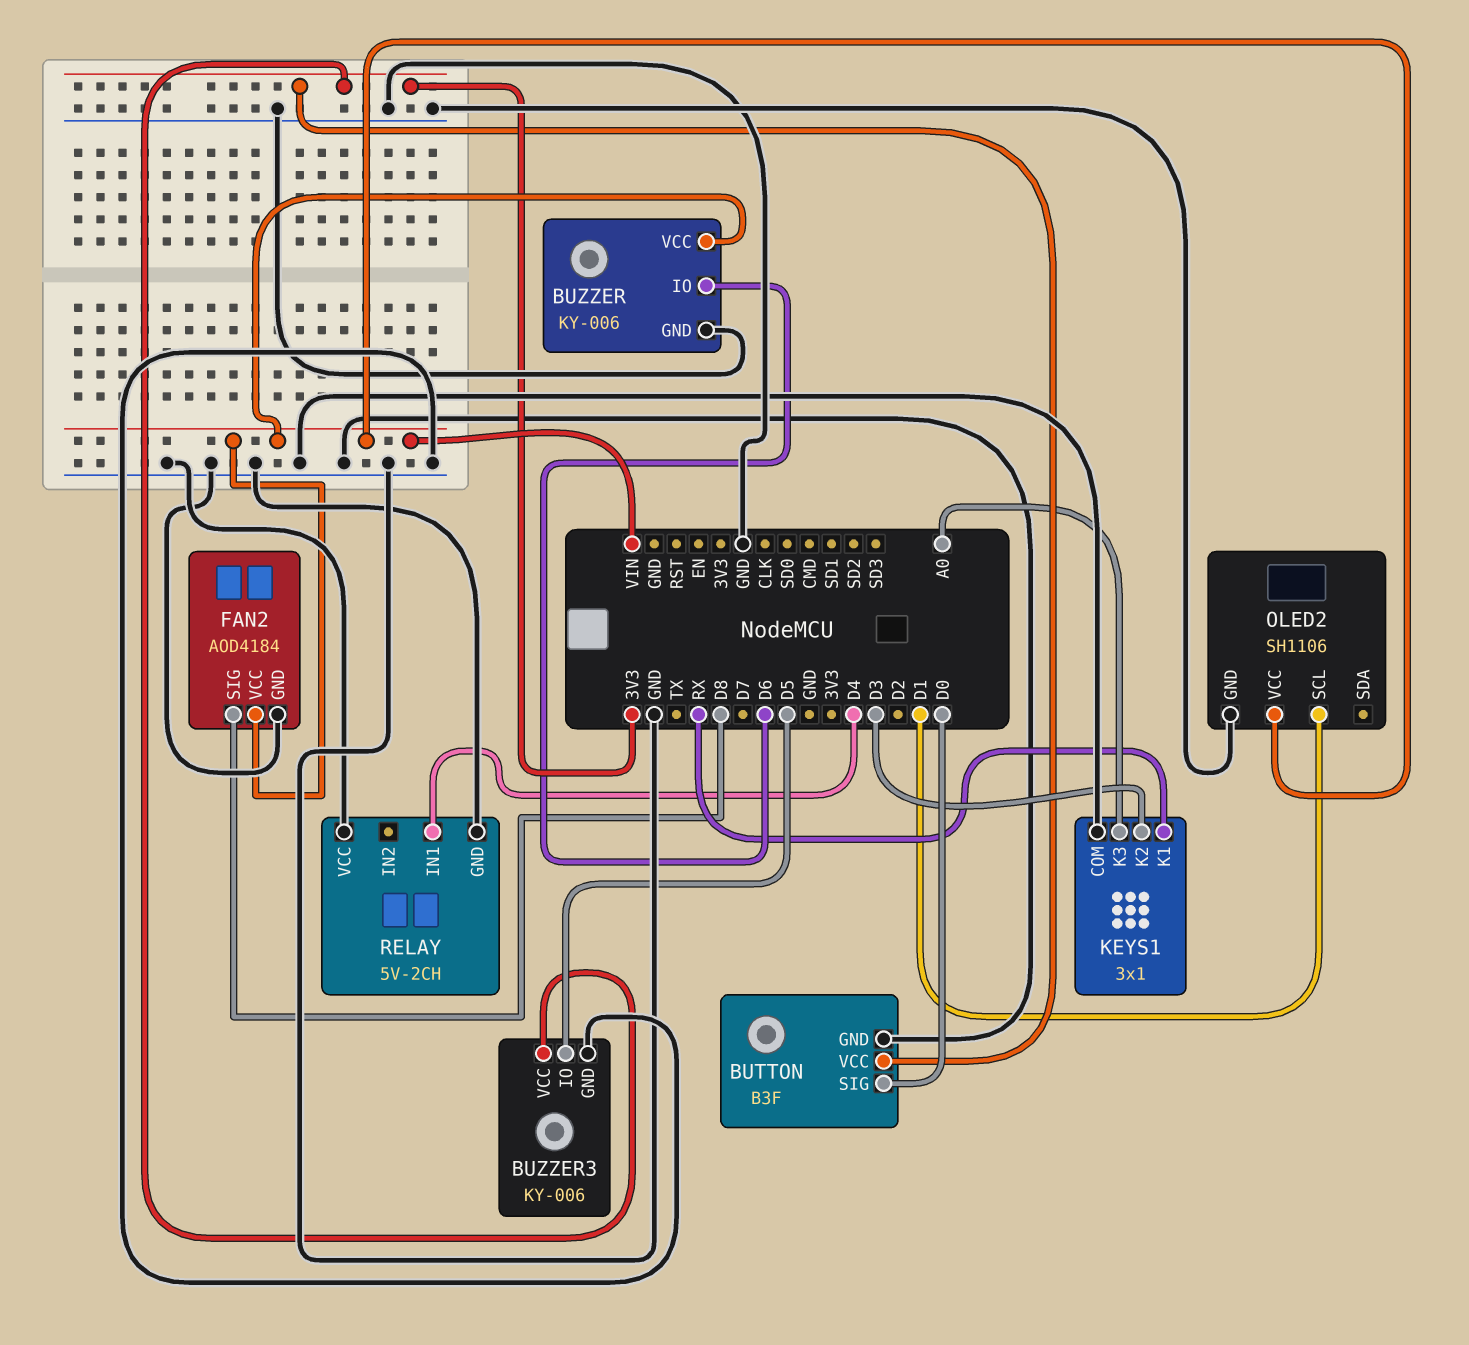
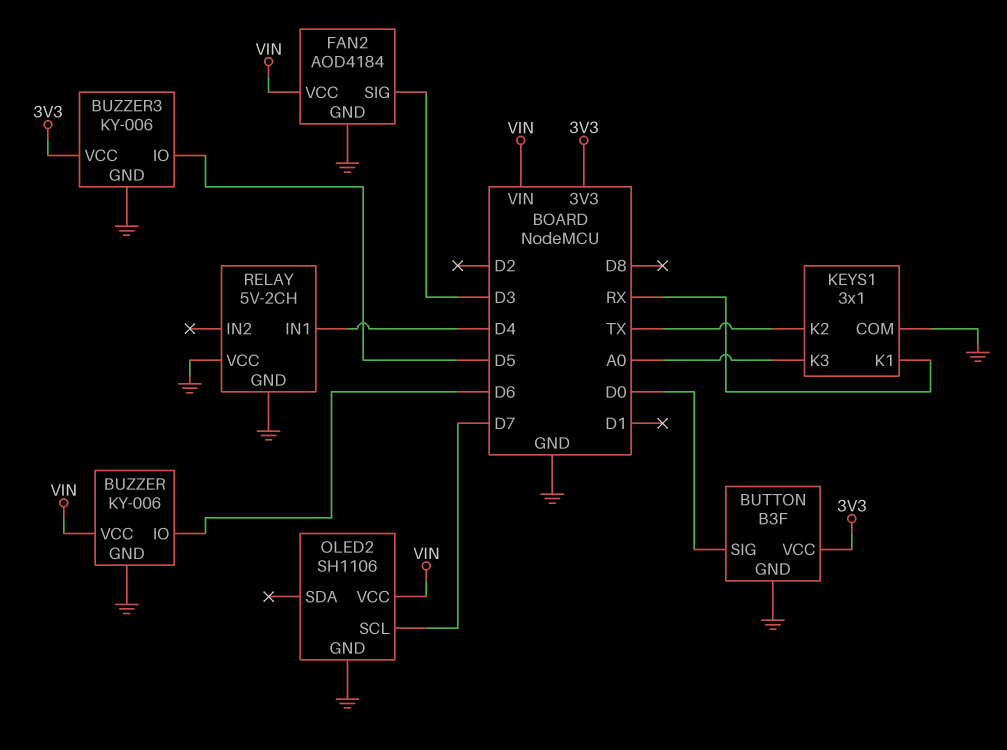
FAN2 pin SIG: D8 -> D3
KEYS1 pin K2: D3 -> TX
OLED2 pin SCL: D1 -> D7

